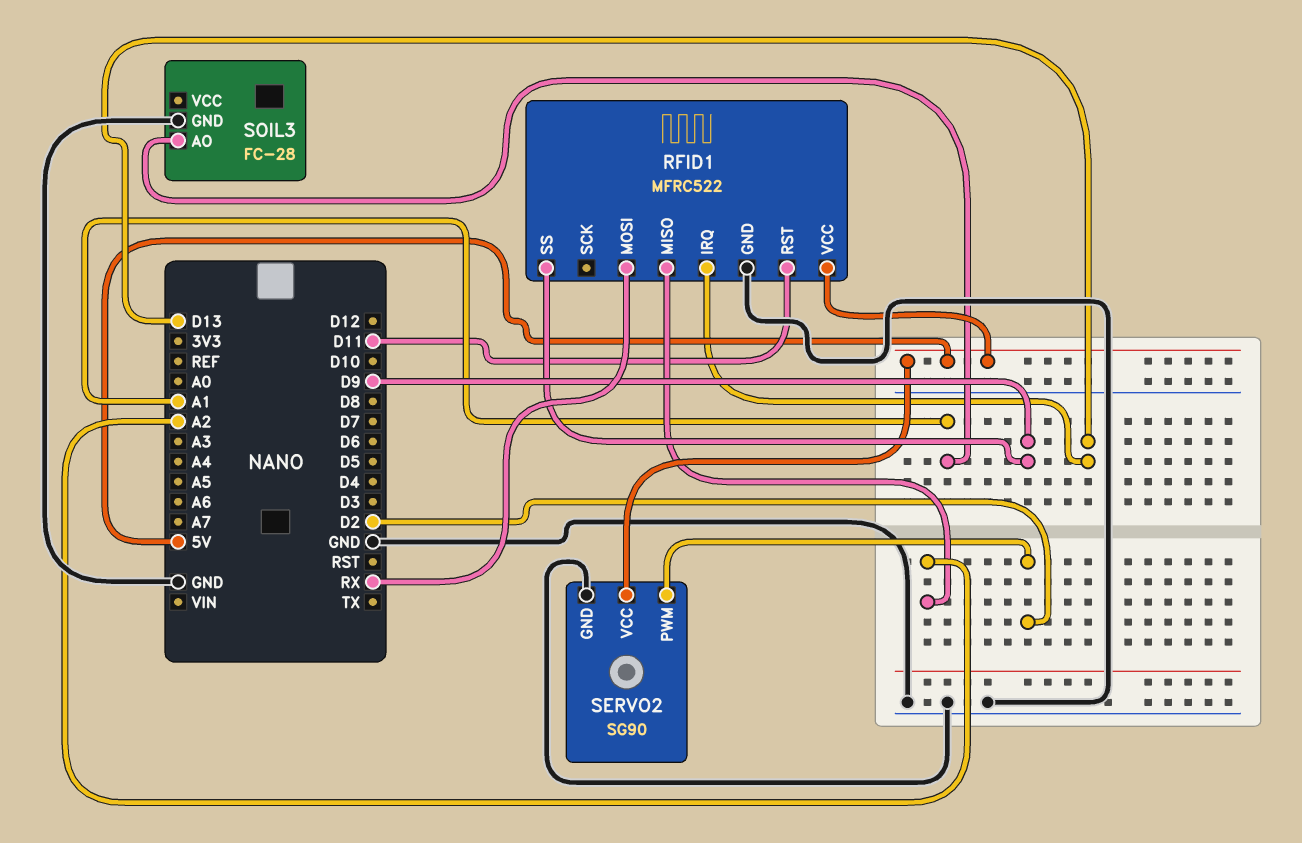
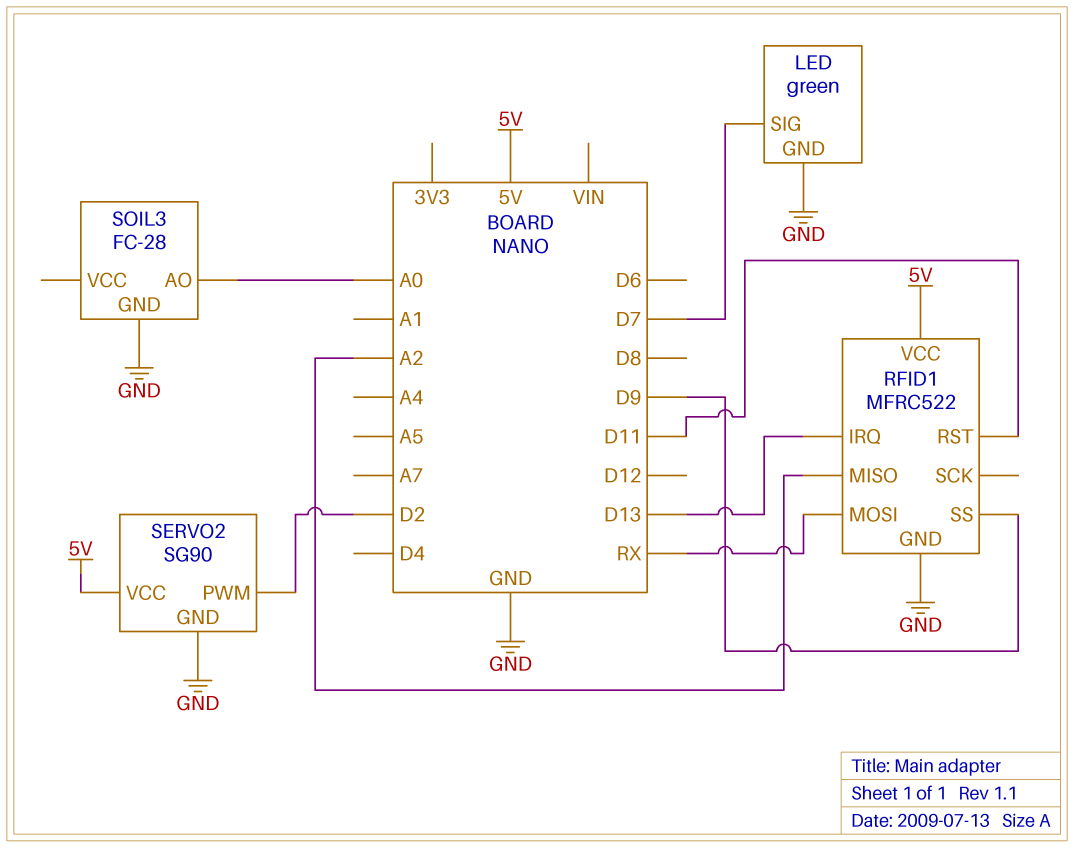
LED: none -> green
LED pin GND: none -> GND
LED pin SIG: none -> D7
SOIL3 pin AO: A1 -> A0

